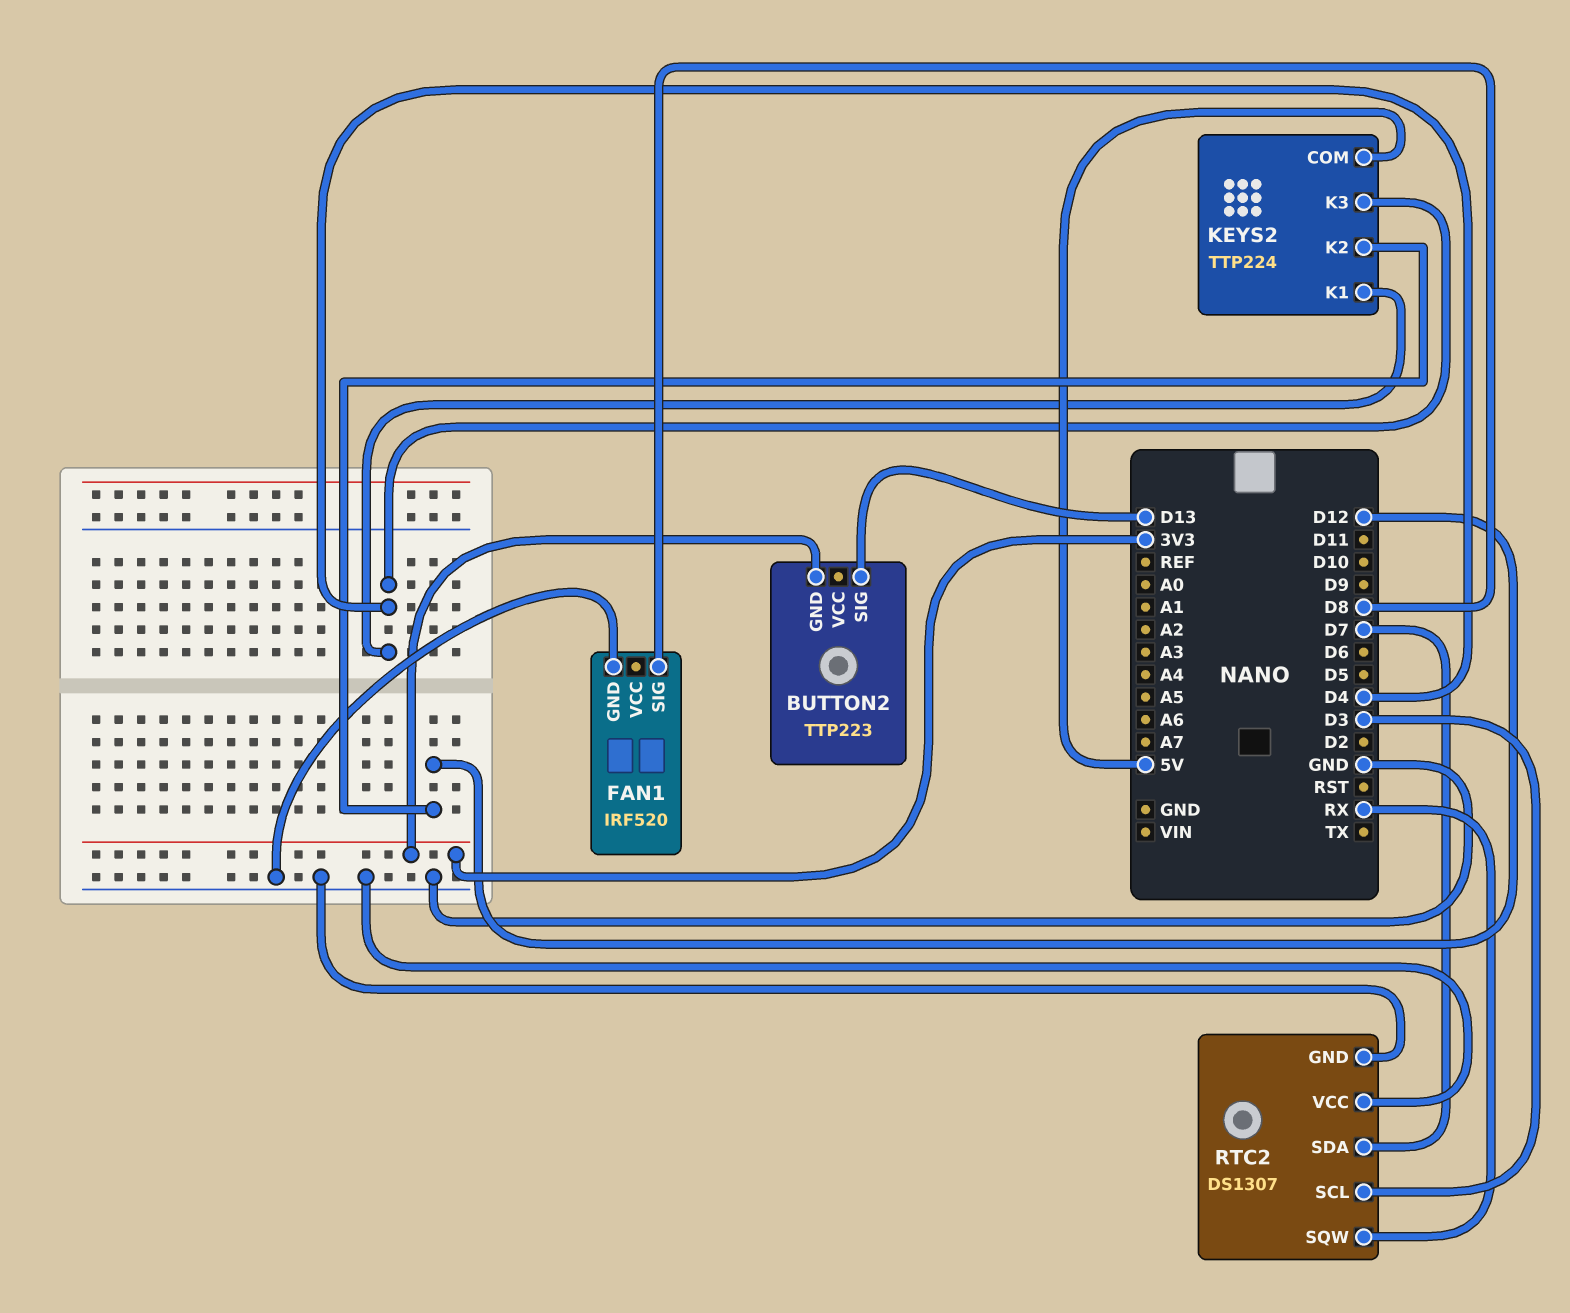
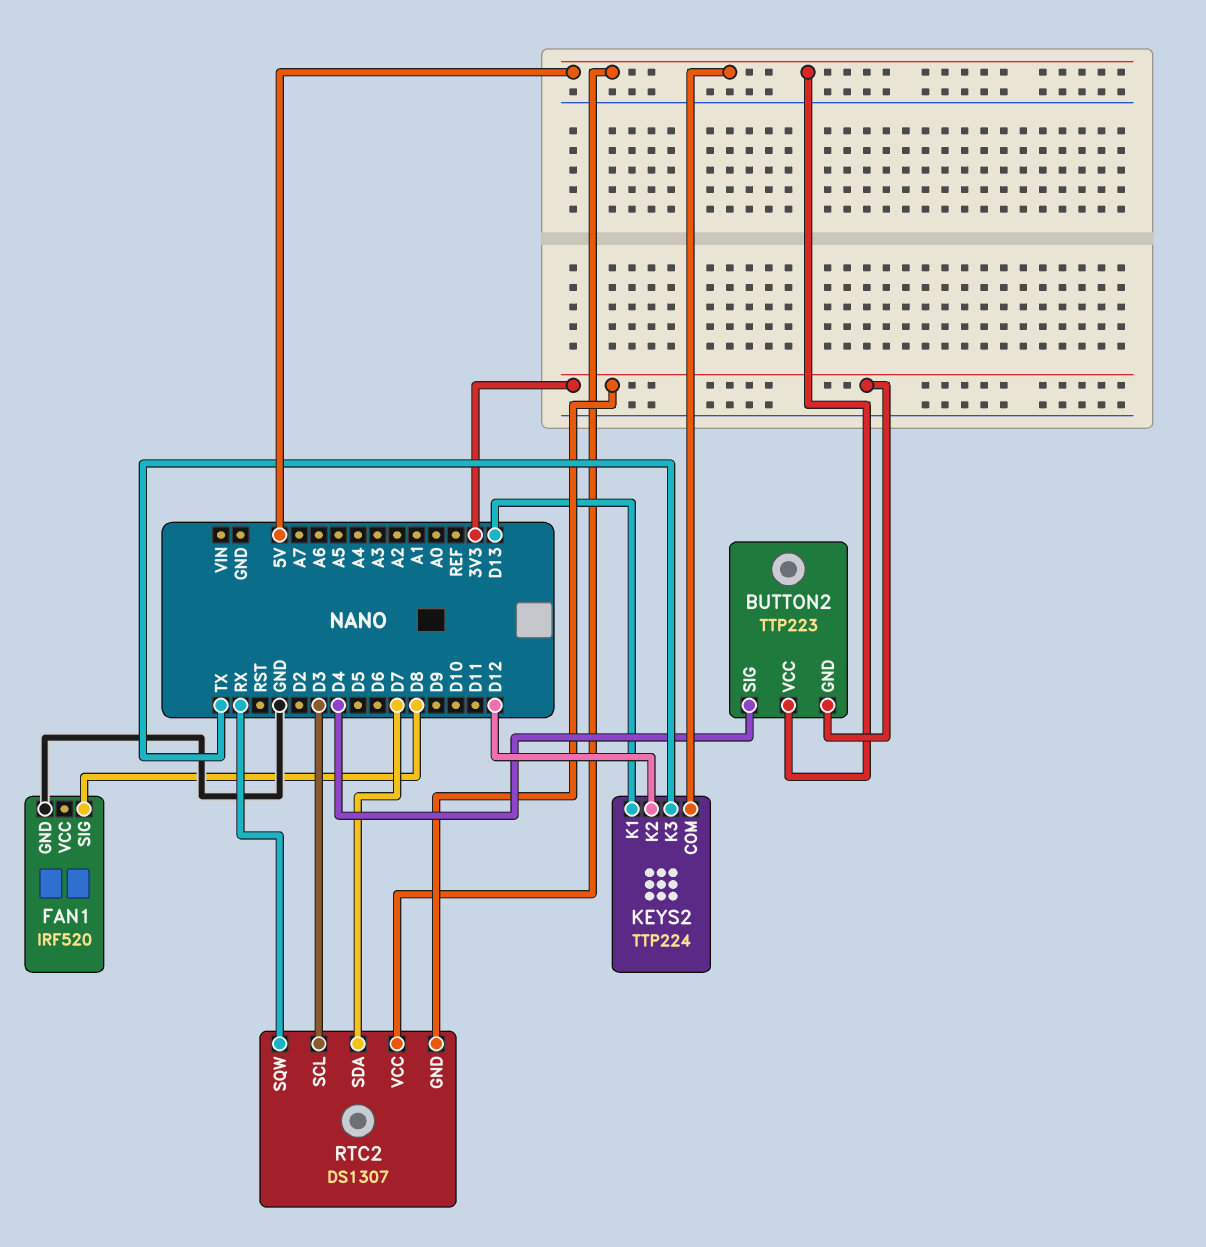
BUTTON2 pin SIG: D13 -> D4
BUTTON2 pin VCC: none -> 5V
KEYS2 pin K1: D4 -> D13
KEYS2 pin K3: D4 -> TX
RTC2 pin GND: GND -> 3V3
RTC2 pin VCC: GND -> 5V

